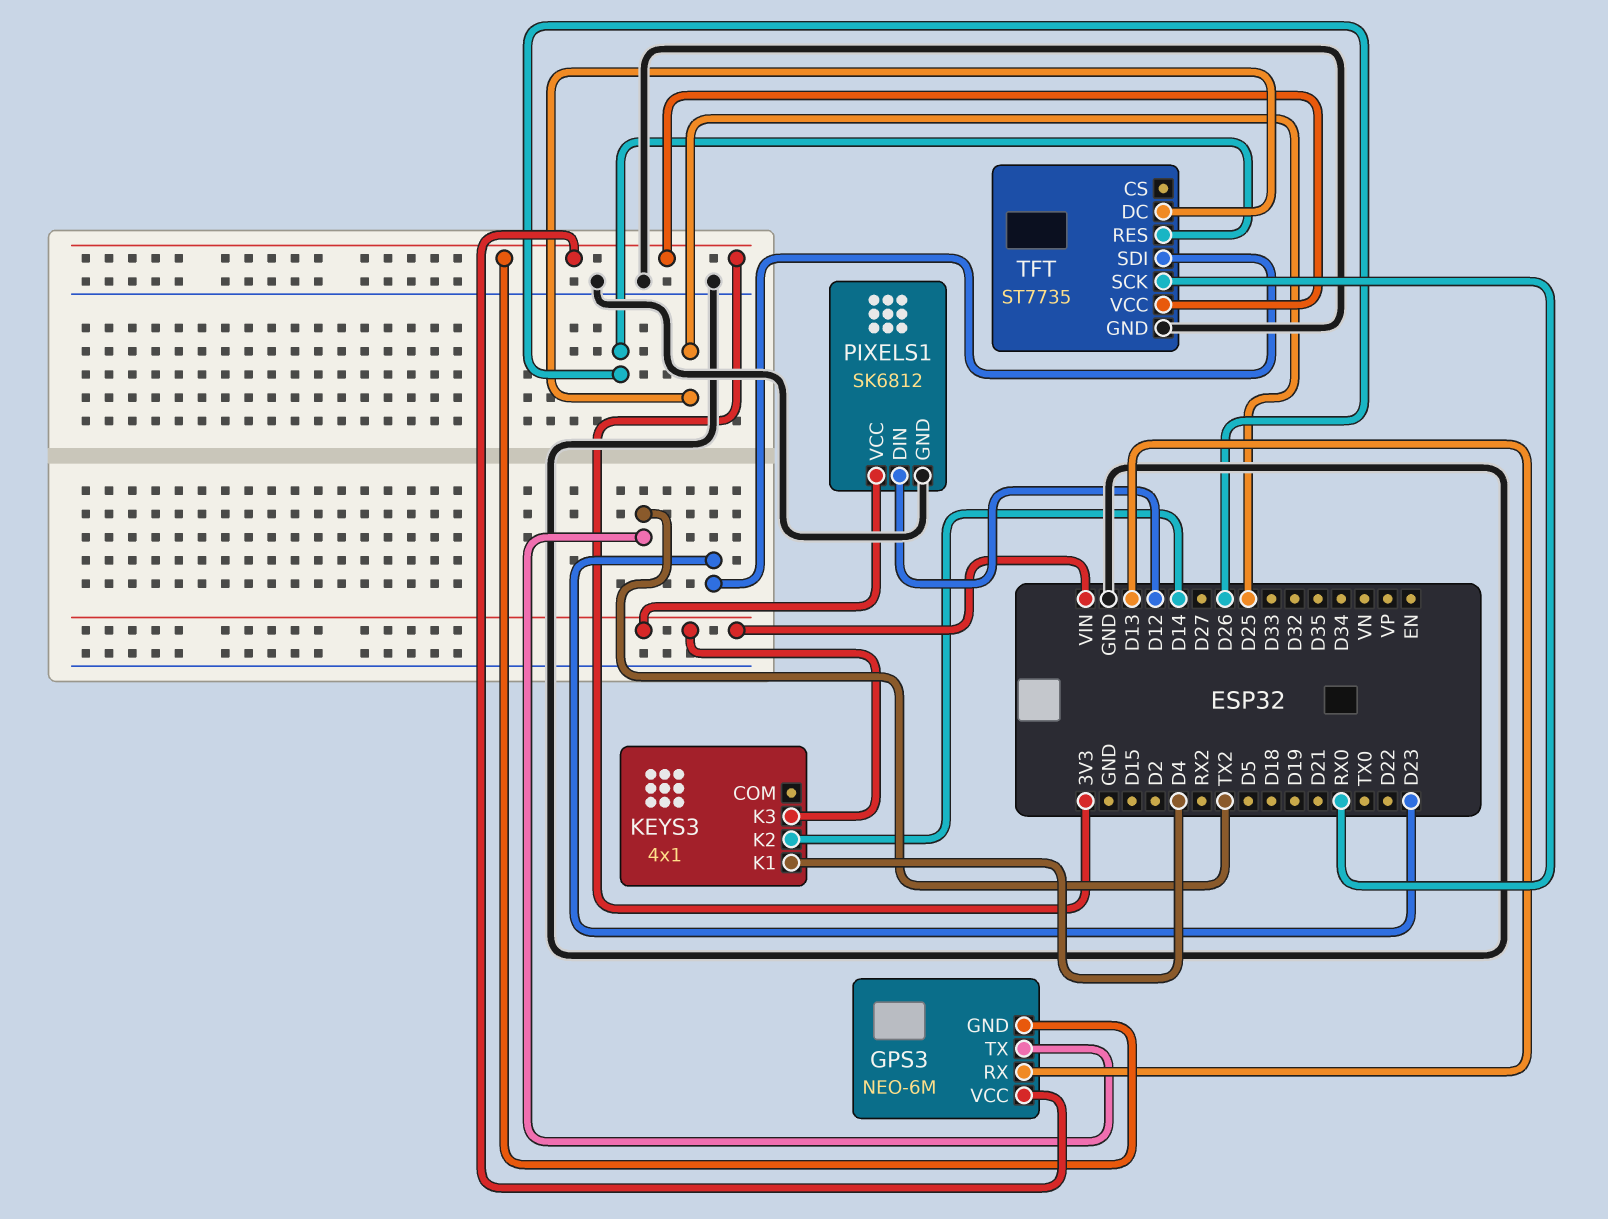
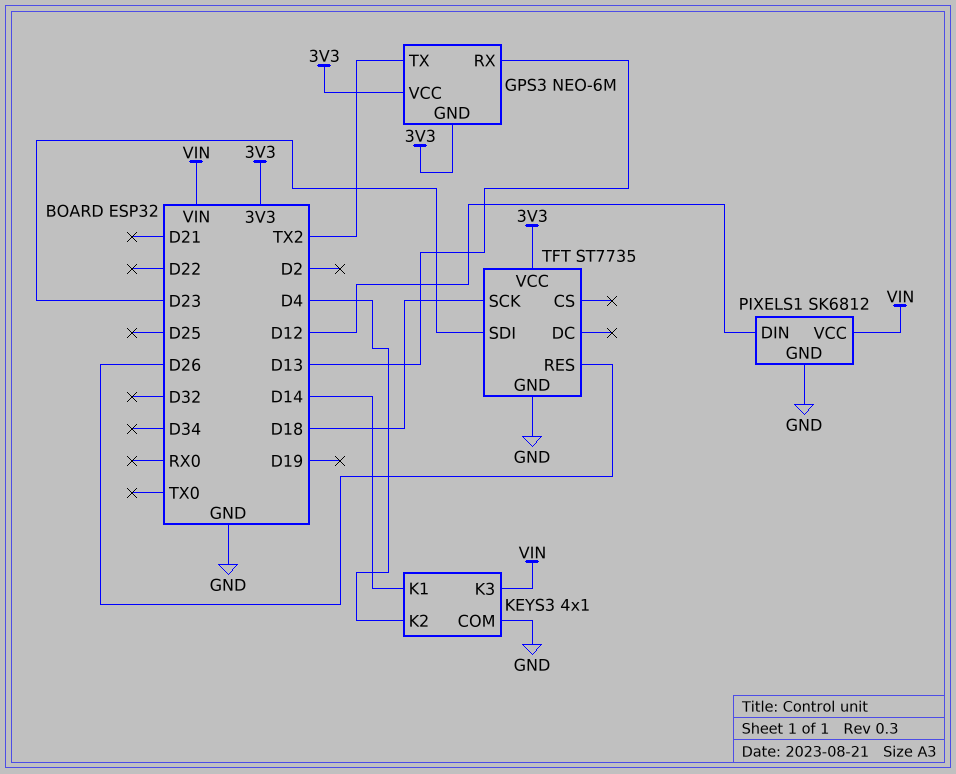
KEYS3 pin COM: none -> GND
KEYS3 pin K1: D4 -> D14
KEYS3 pin K2: D14 -> D4
TFT pin DC: D25 -> none
TFT pin SCK: RX0 -> D18

